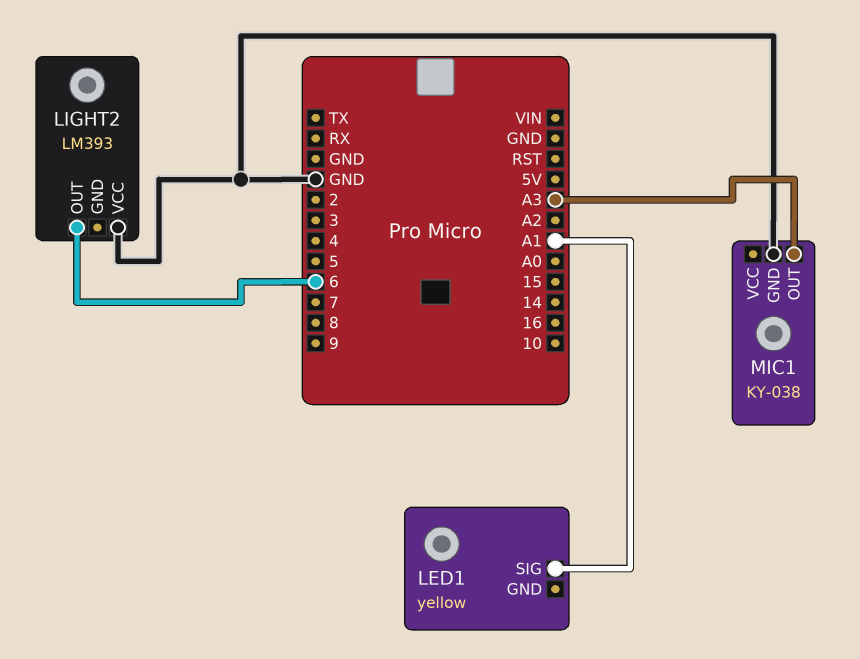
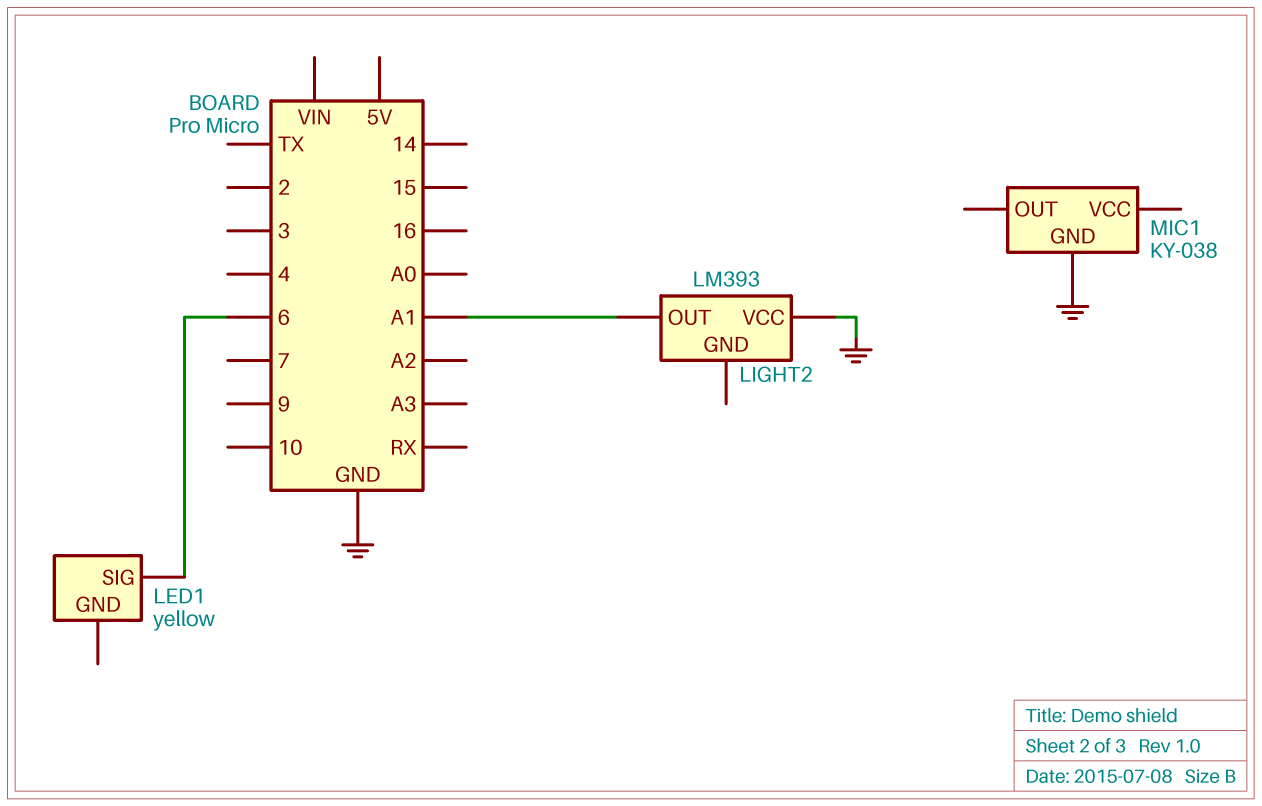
LED1 pin SIG: A1 -> 6
LIGHT2 pin OUT: 6 -> A1
MIC1 pin OUT: A3 -> none

